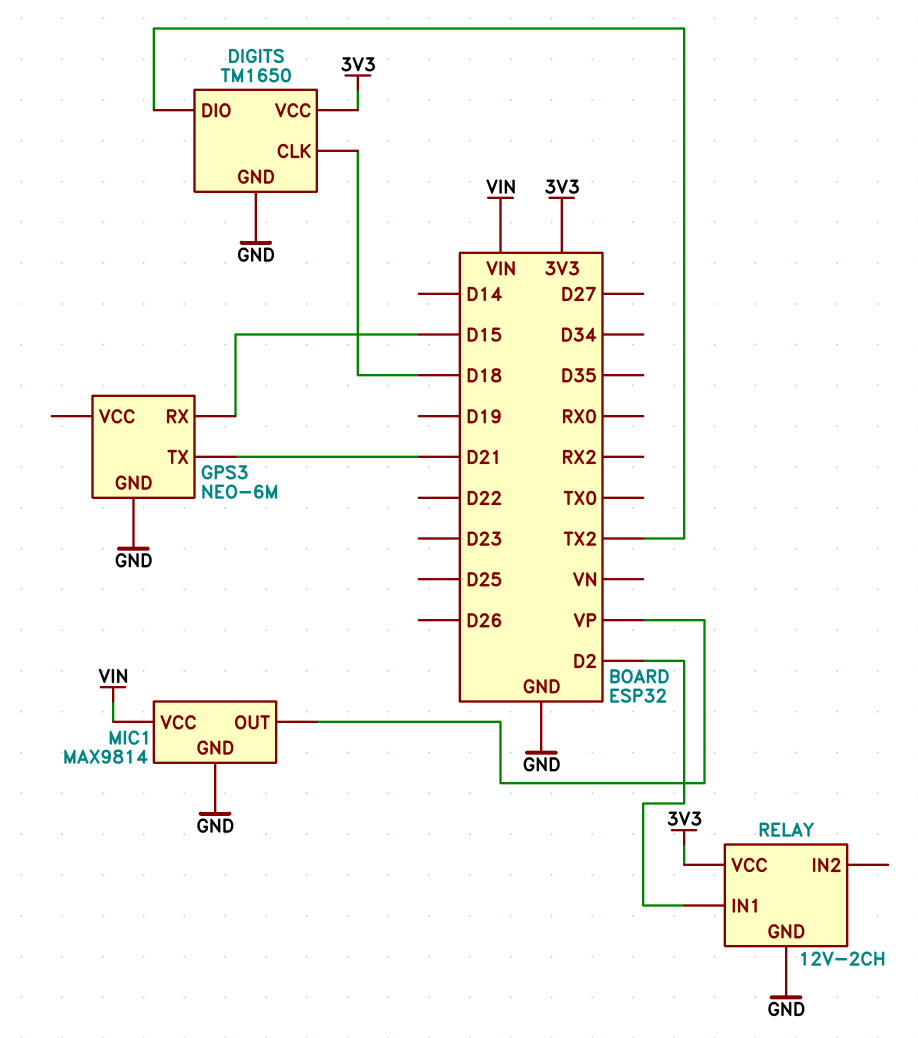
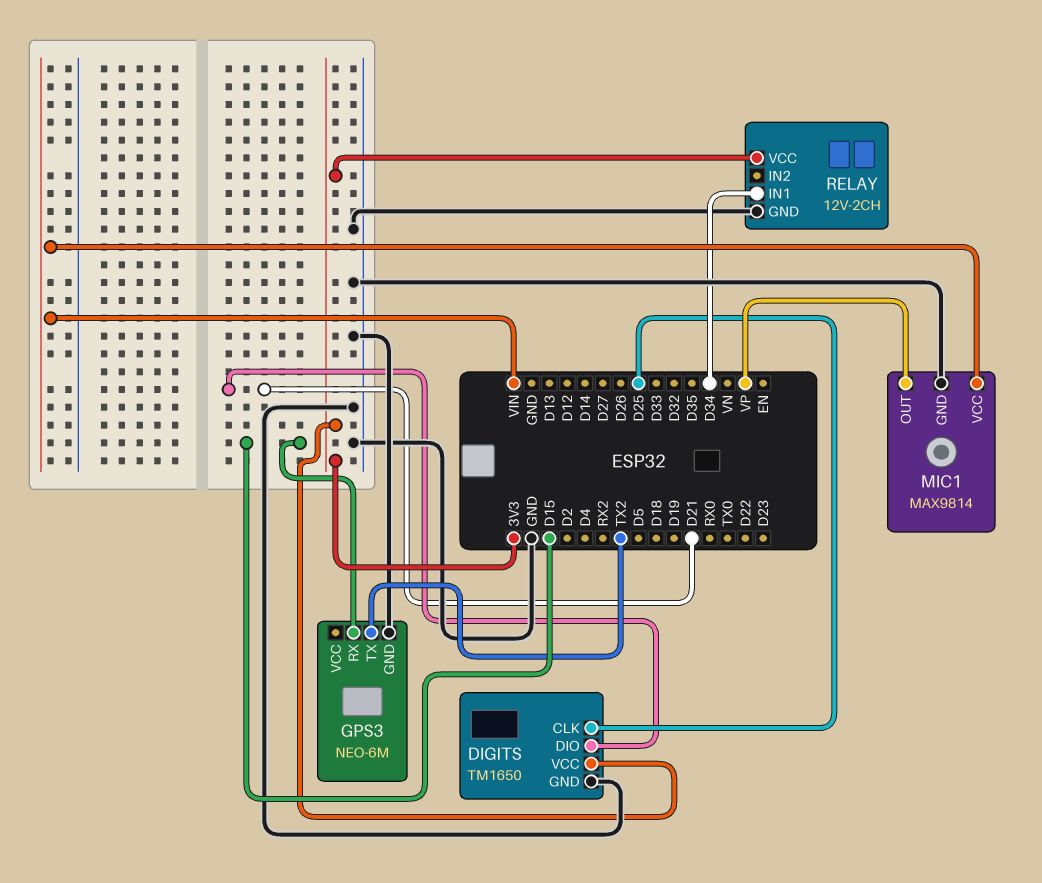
DIGITS pin CLK: D18 -> D25
DIGITS pin DIO: TX2 -> D21
GPS3 pin TX: D21 -> TX2
RELAY pin IN1: D2 -> D34

